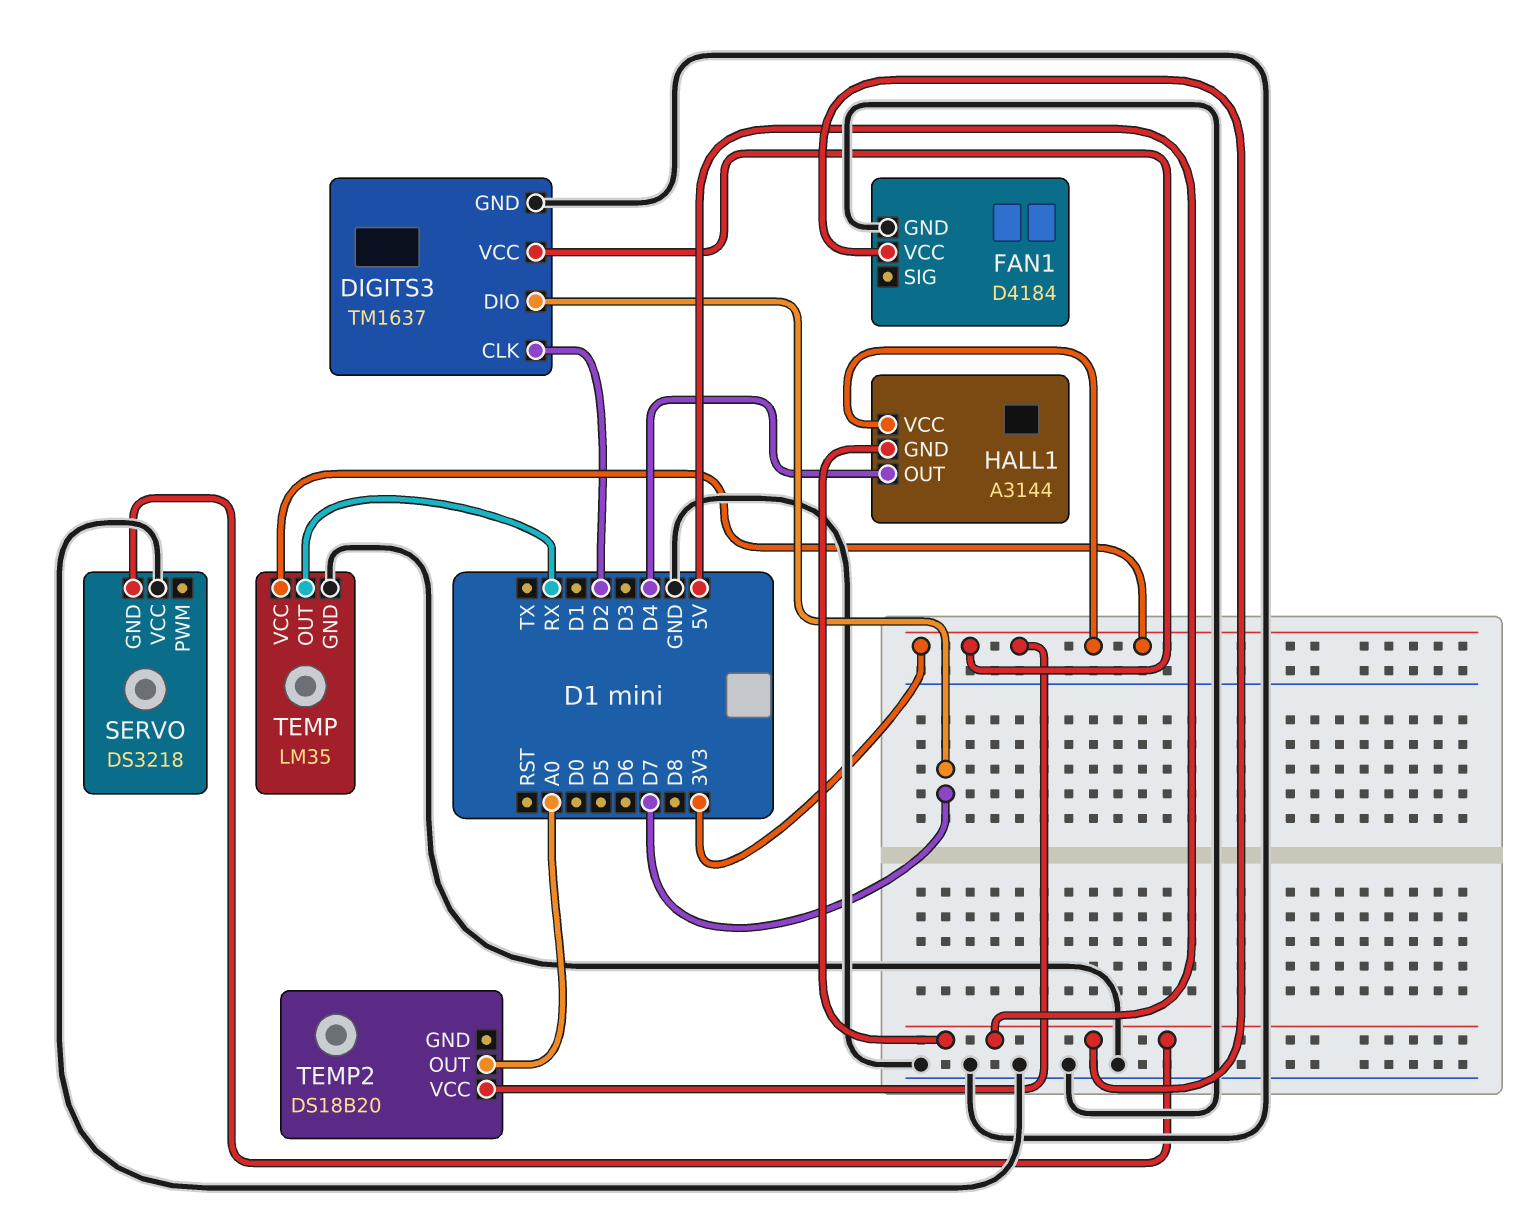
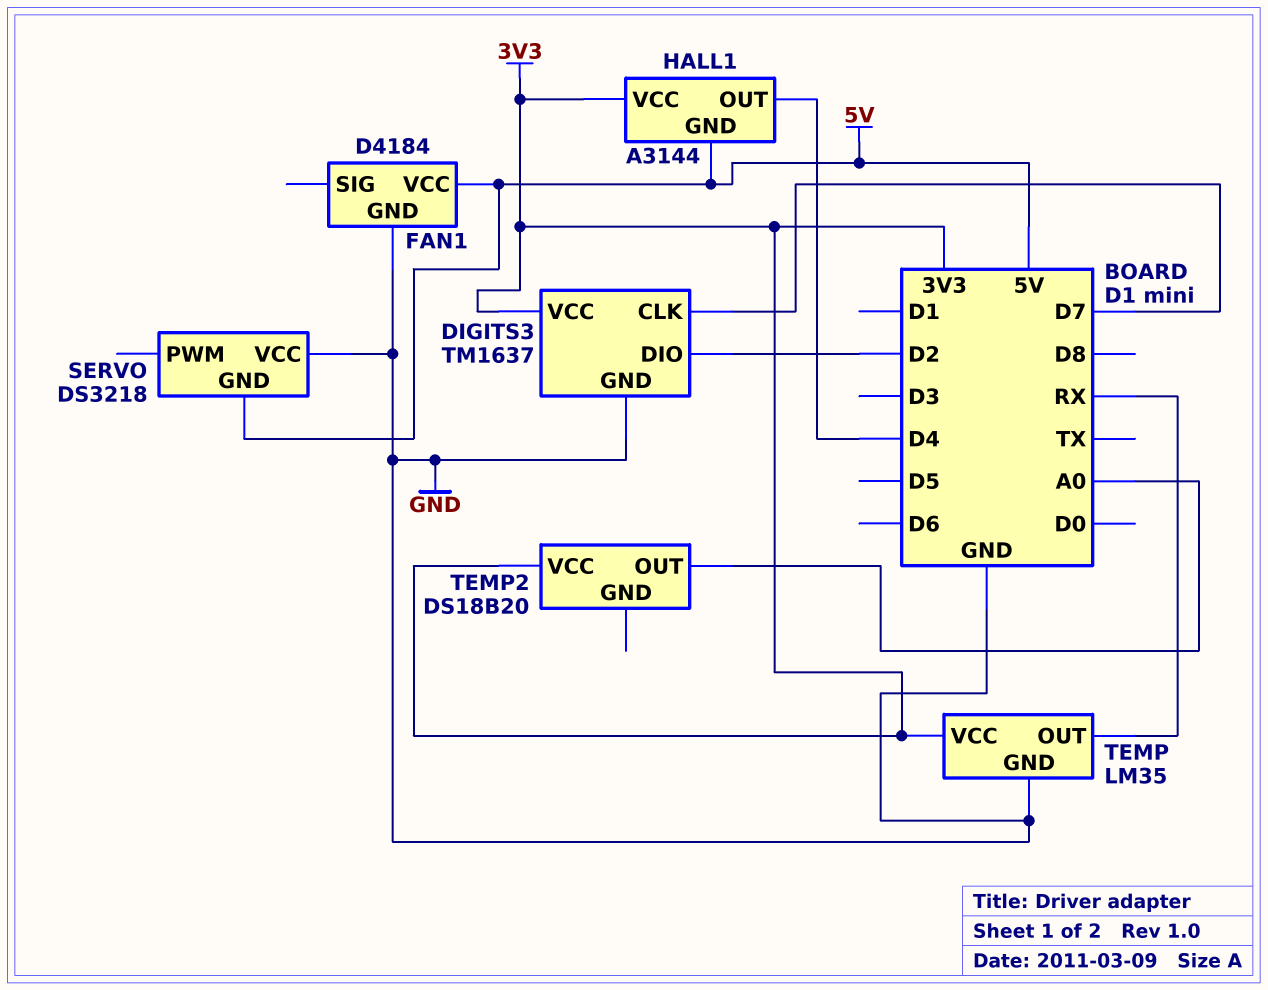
DIGITS3 pin CLK: D2 -> D7
DIGITS3 pin DIO: D7 -> D2

